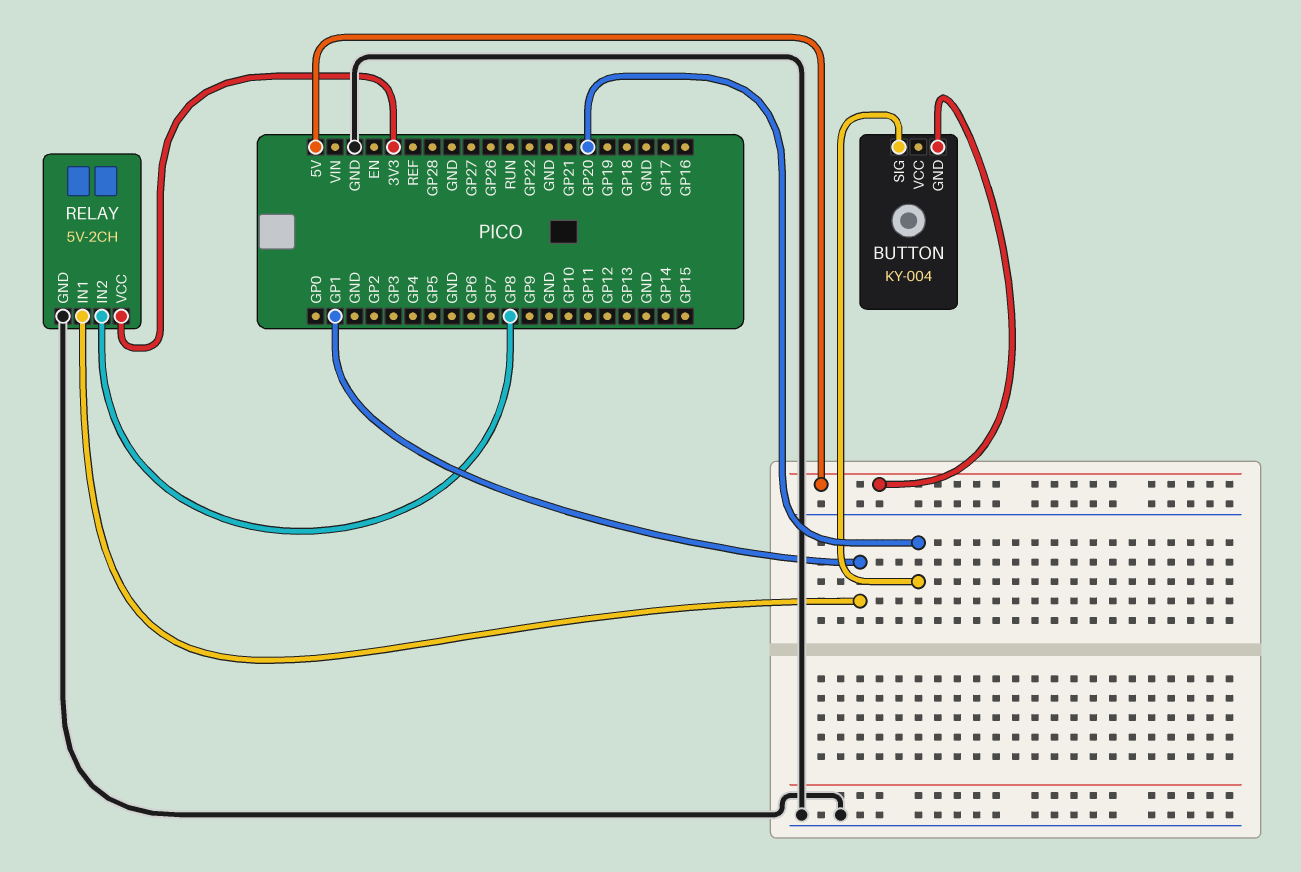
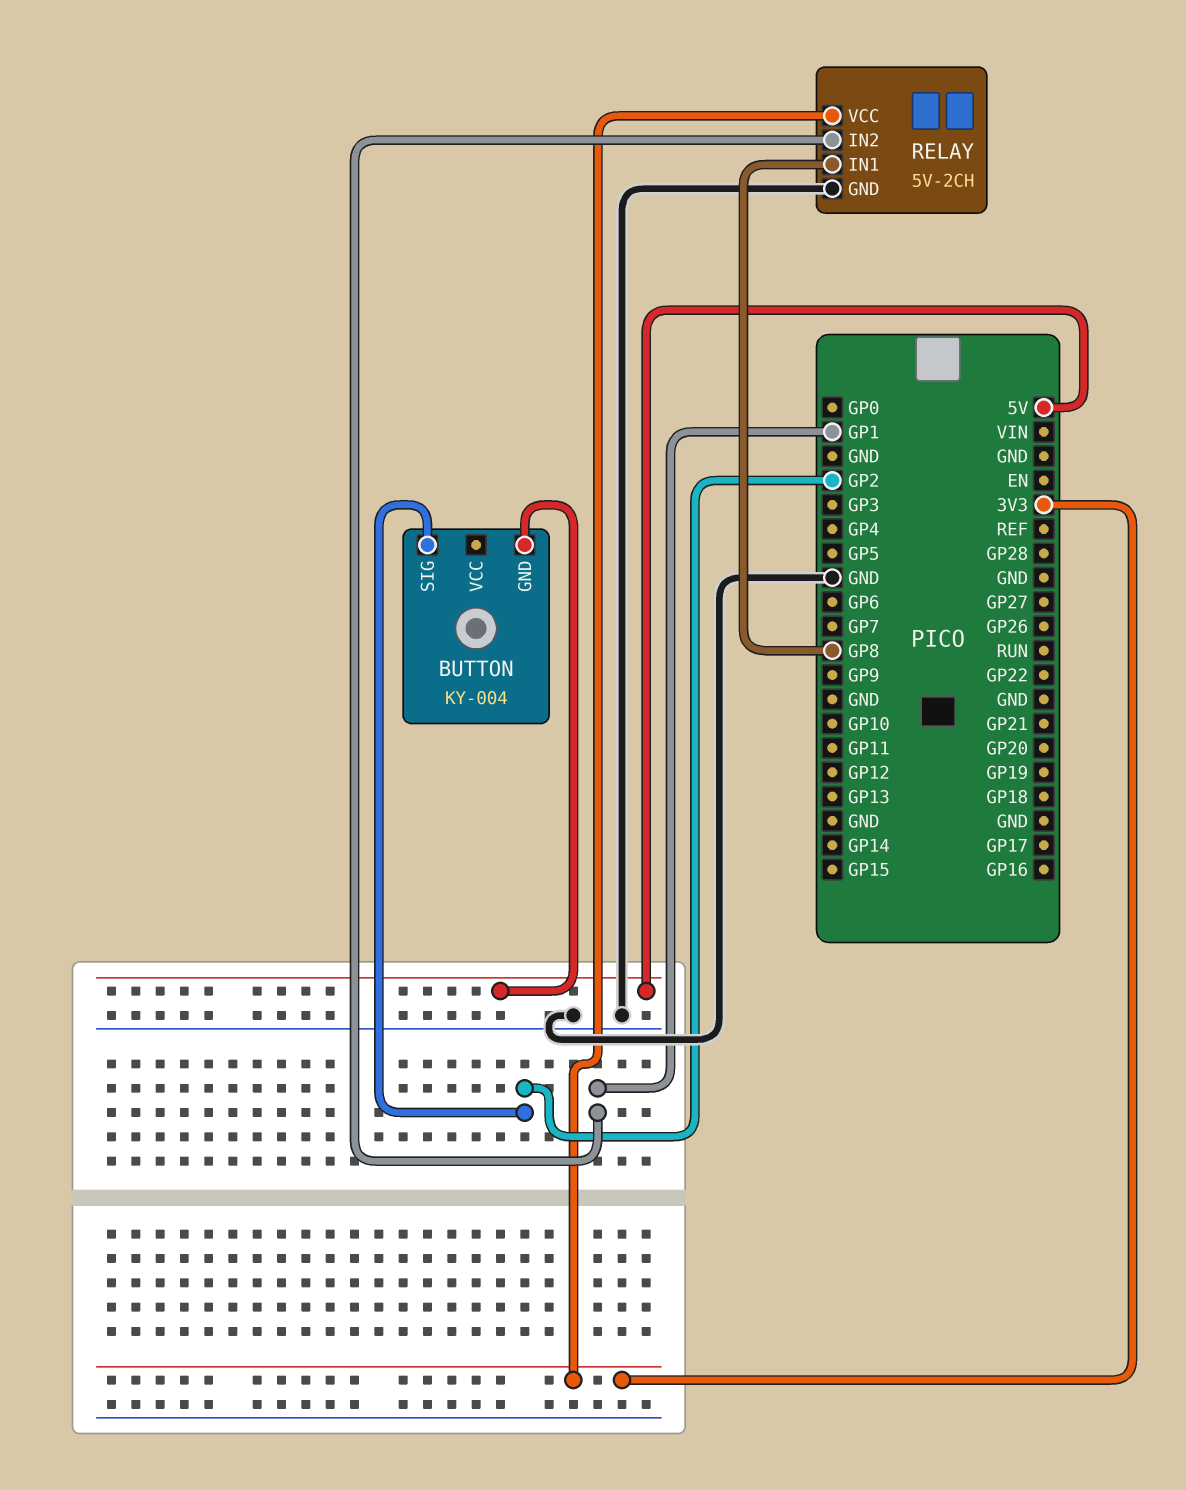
BUTTON pin SIG: GP20 -> GP2
RELAY pin IN1: GP1 -> GP8
RELAY pin IN2: GP8 -> GP1

